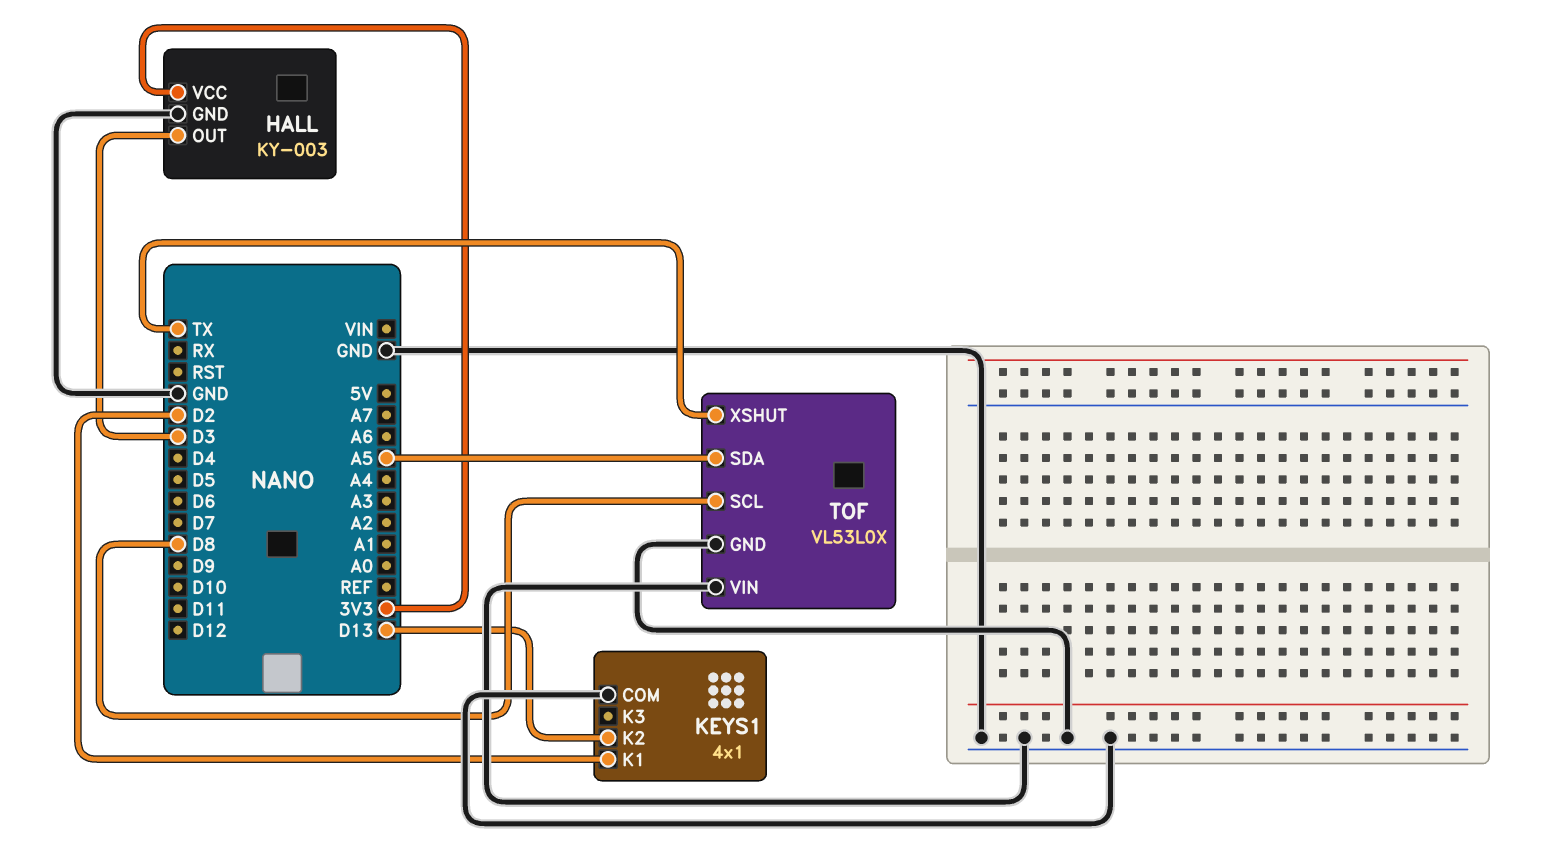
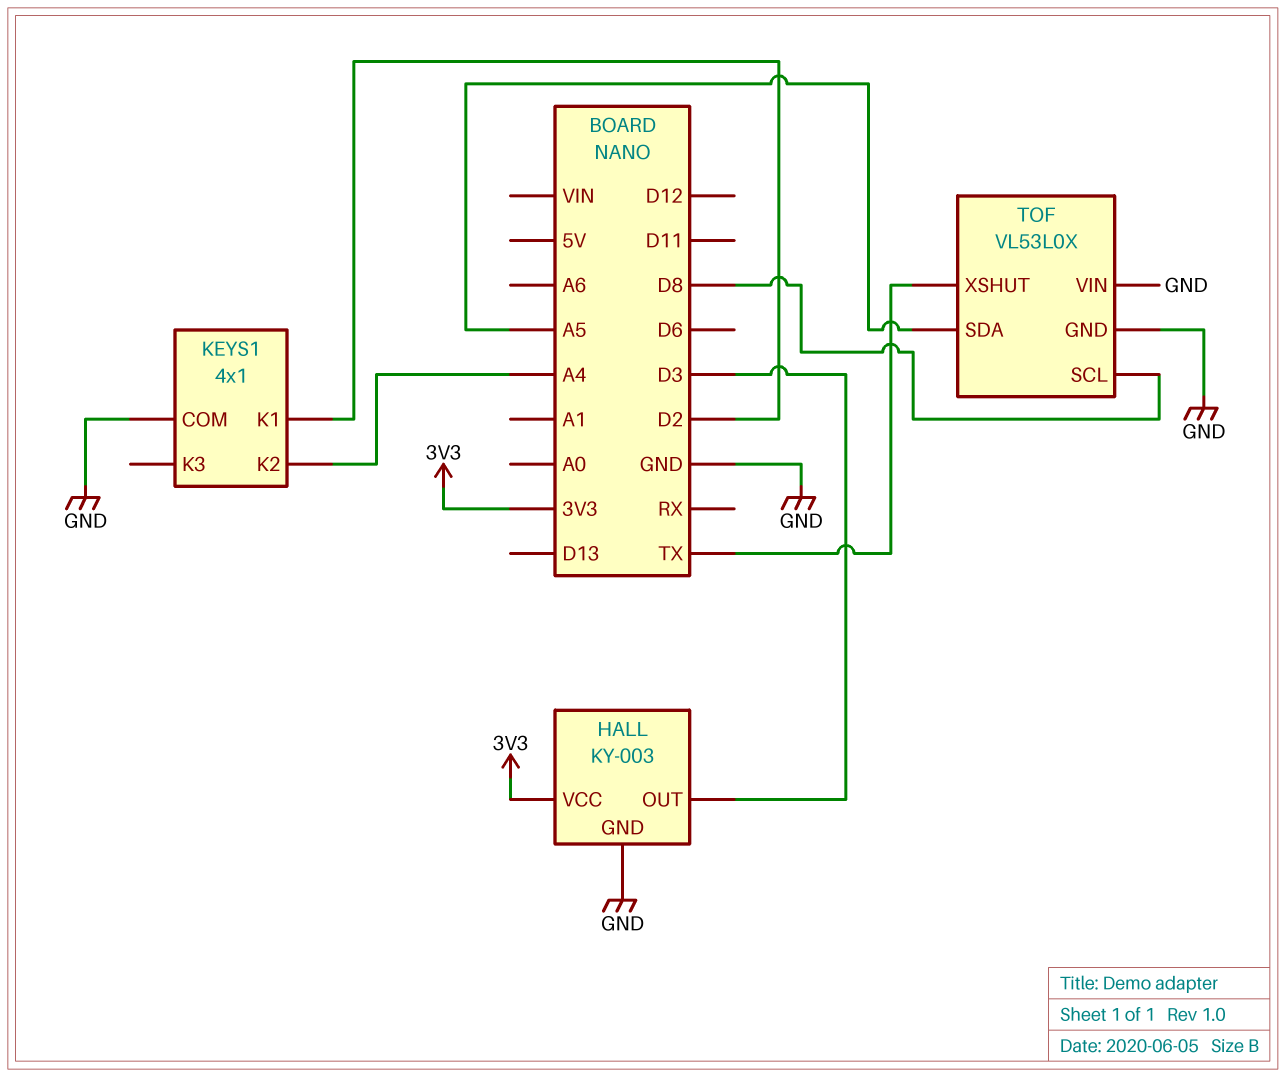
KEYS1 pin K2: D13 -> A4

